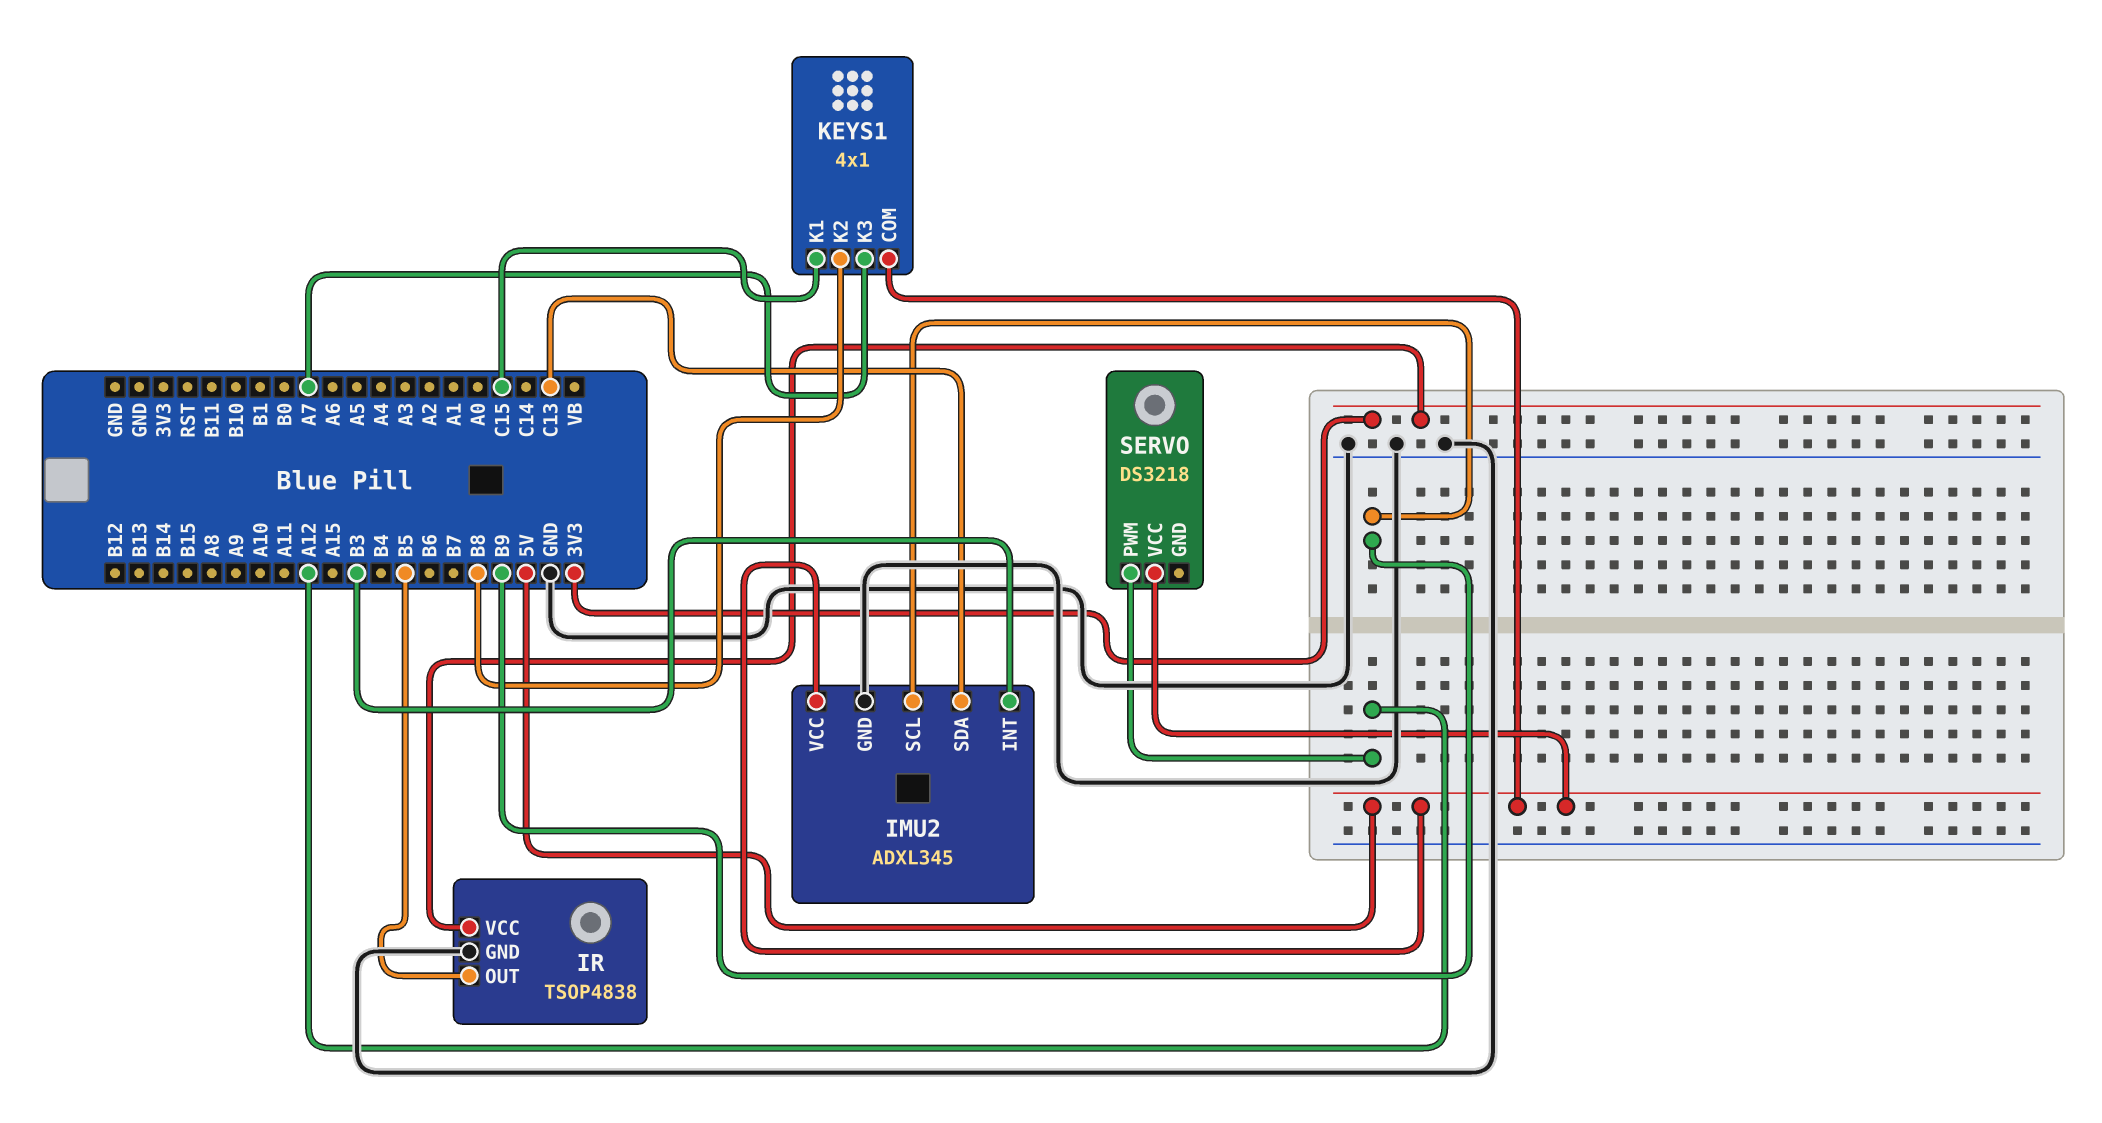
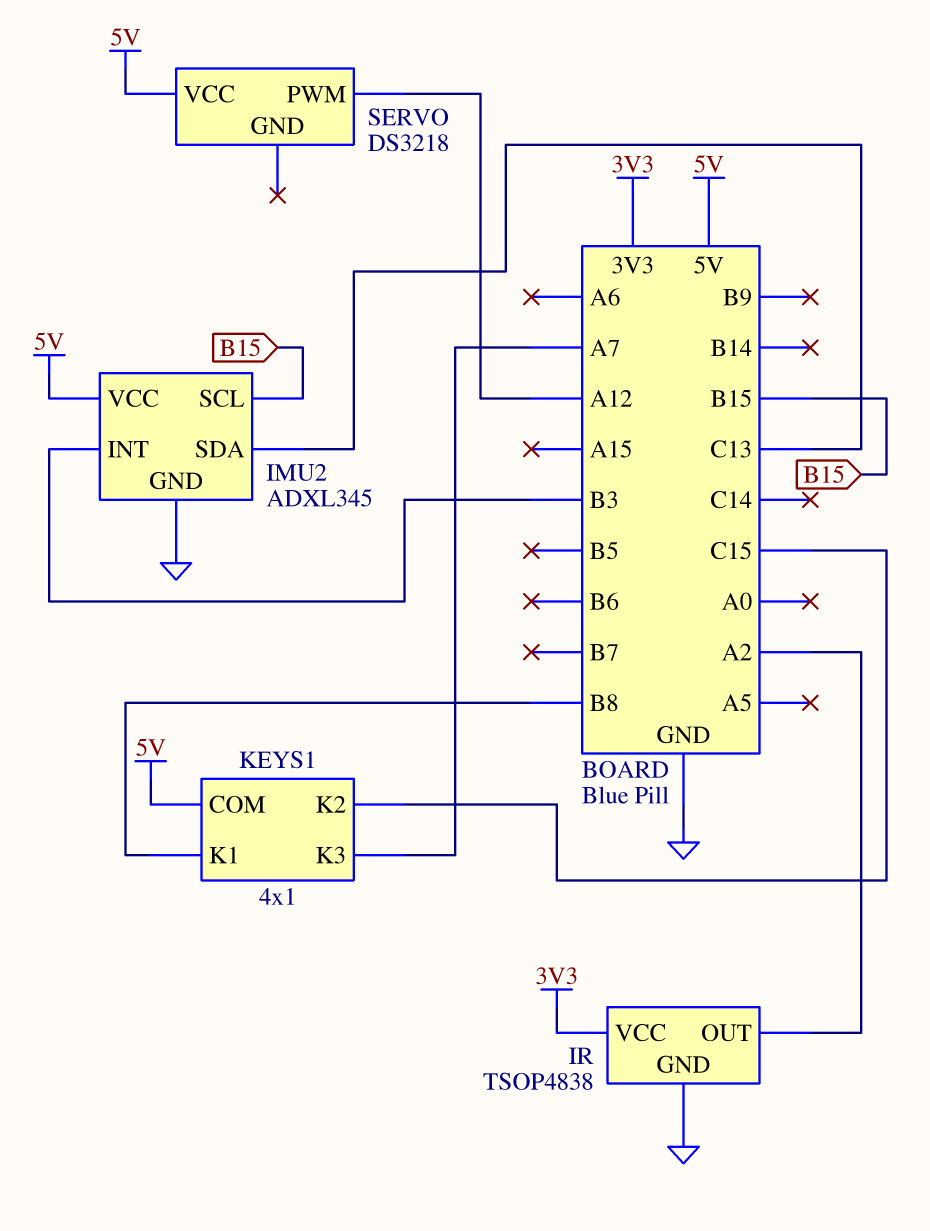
IMU2 pin SCL: B9 -> B15
IR pin OUT: B5 -> A2
KEYS1 pin K1: C15 -> B8
KEYS1 pin K2: B8 -> C15

